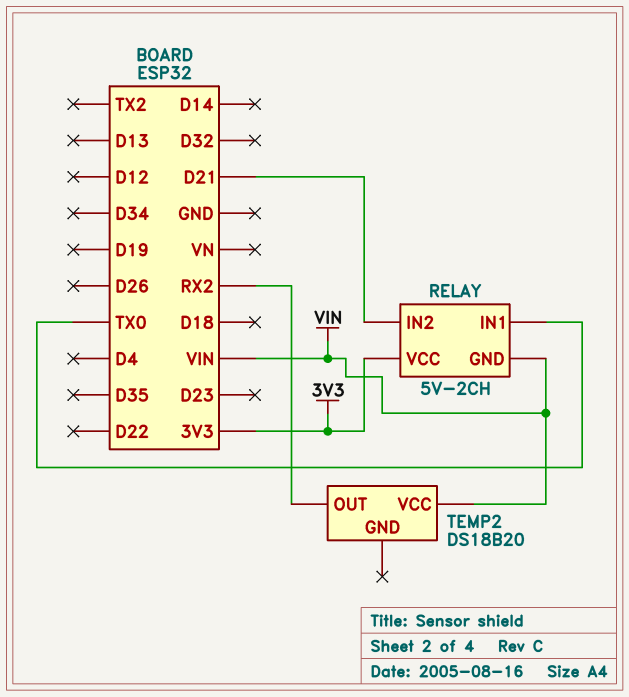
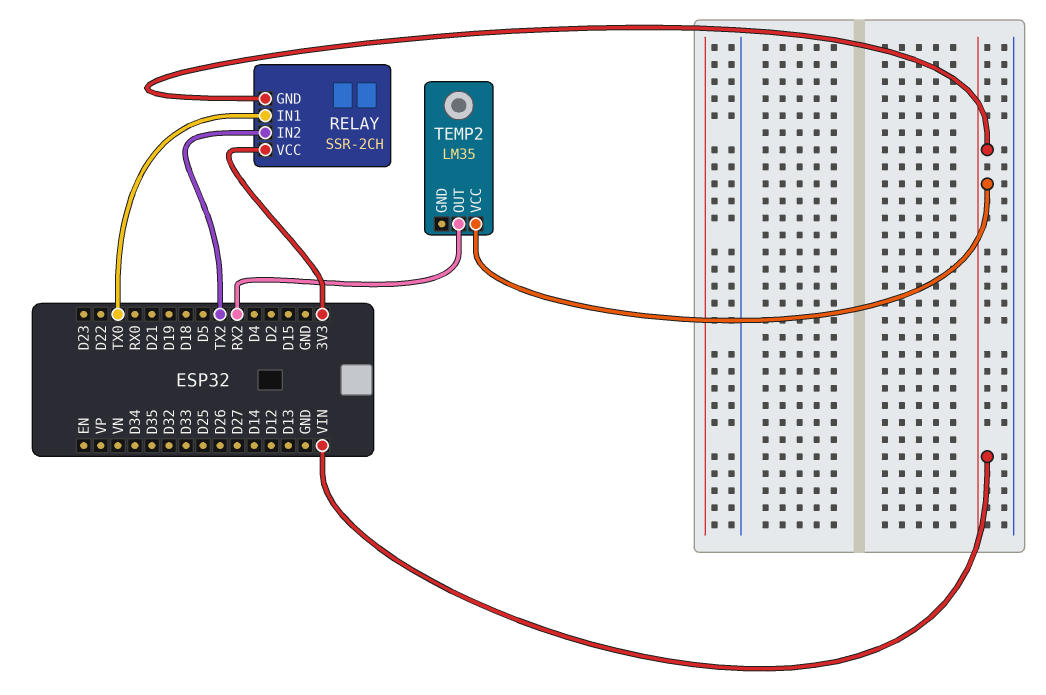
RELAY: 5V-2CH -> SSR-2CH
RELAY pin IN2: D21 -> TX2
TEMP2: DS18B20 -> LM35

